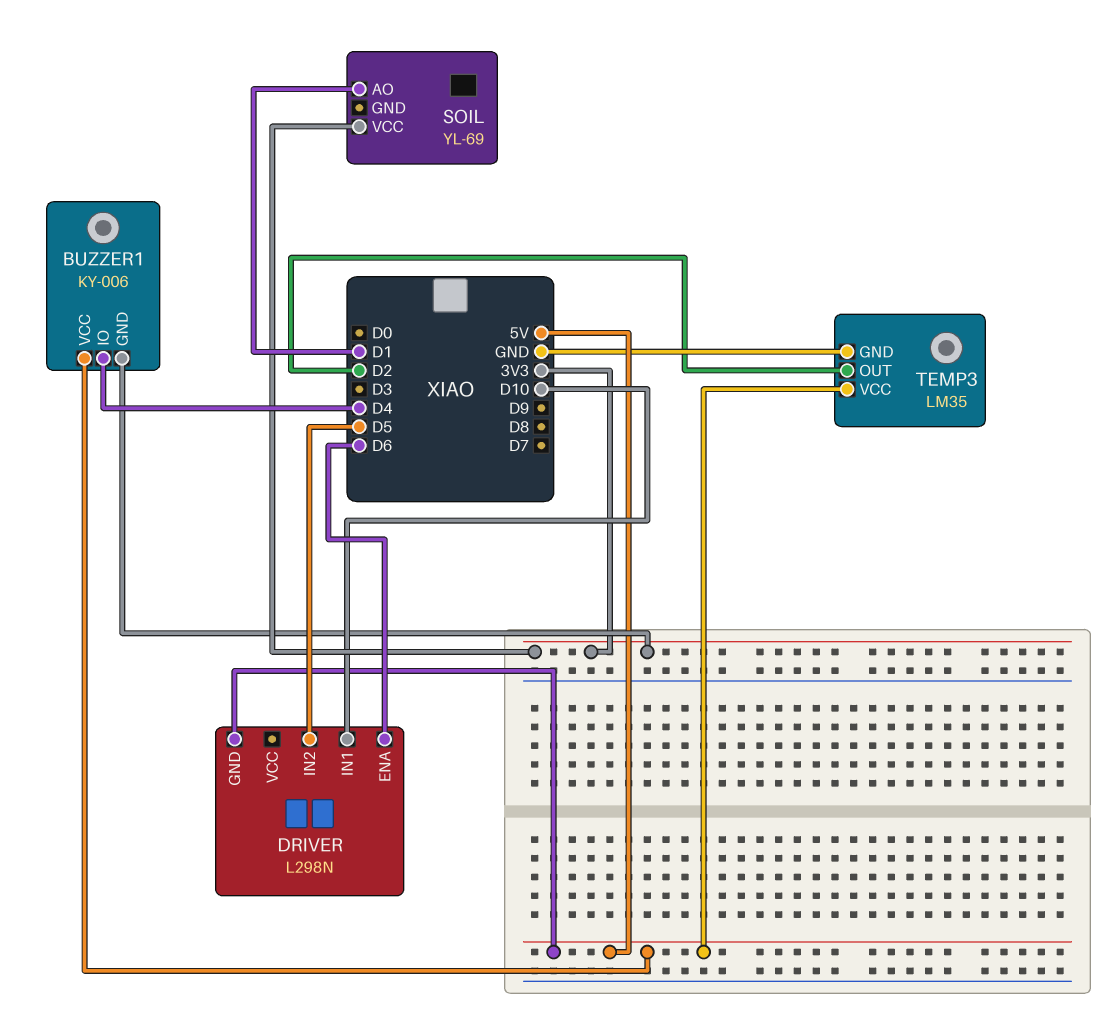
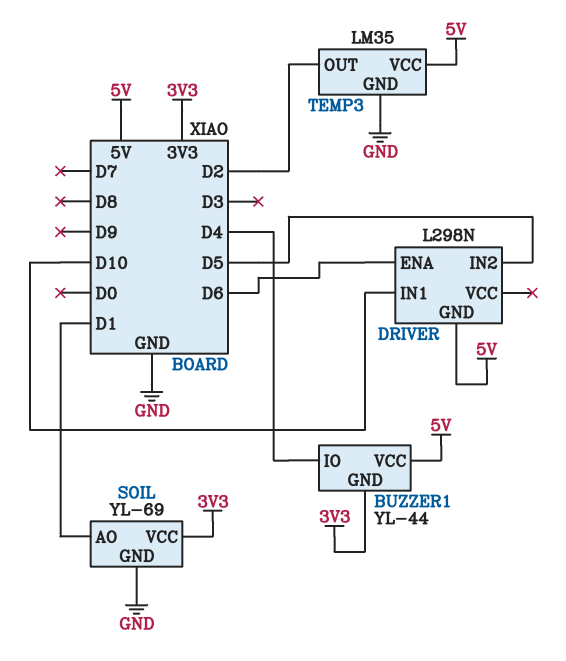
BUZZER1: KY-006 -> YL-44
SOIL pin GND: none -> GND

